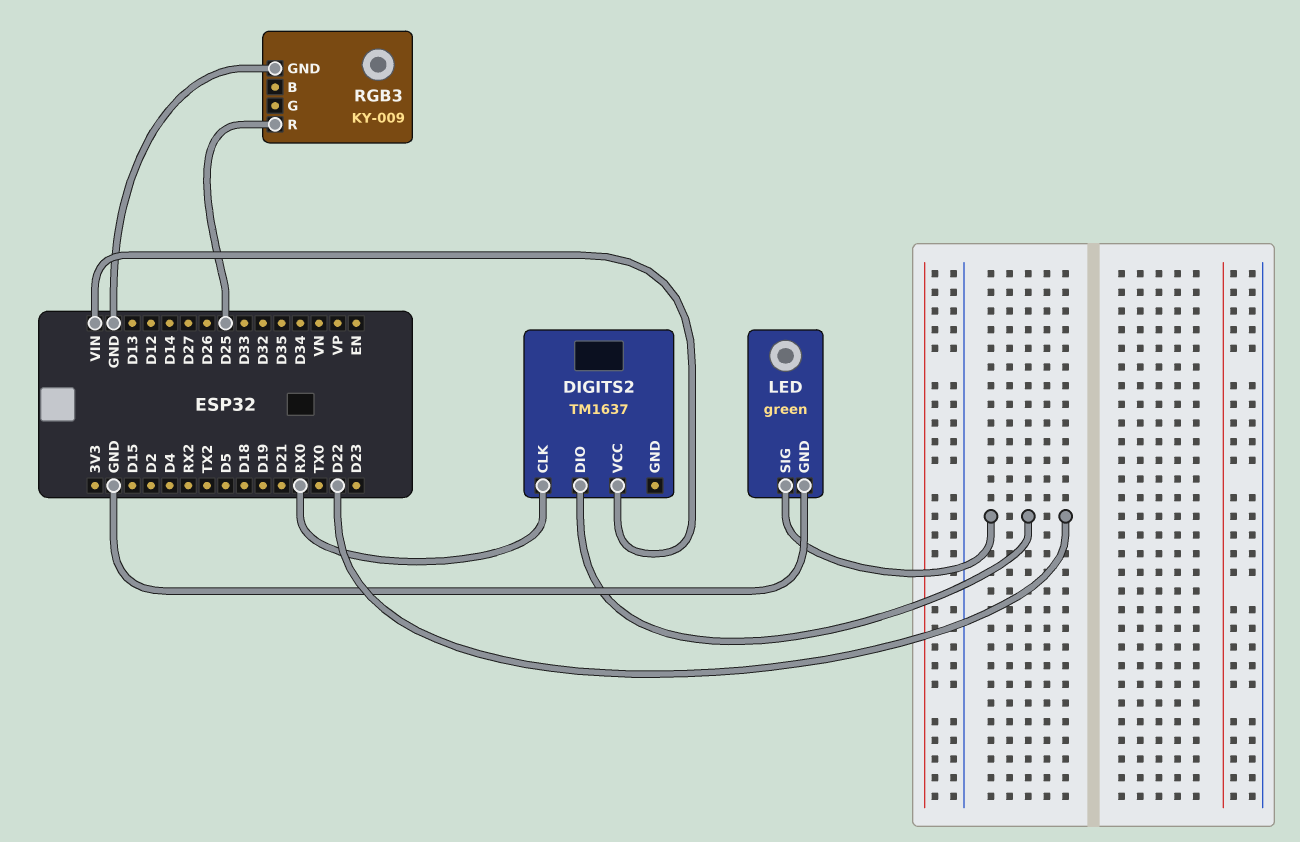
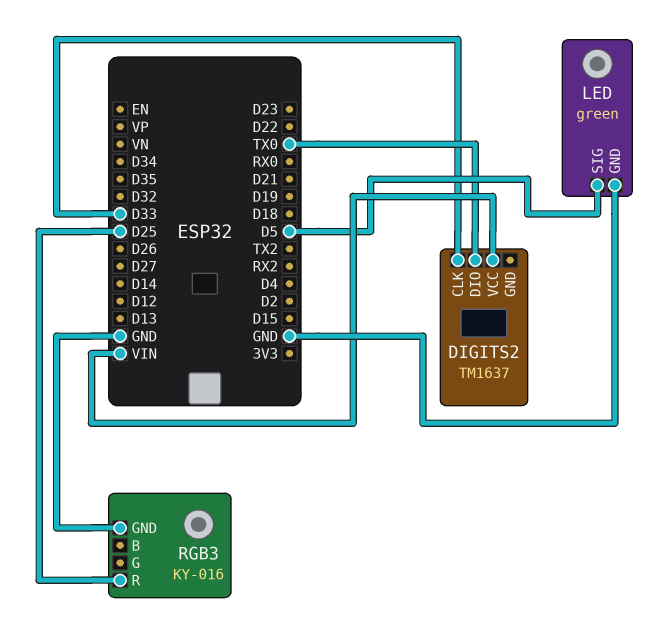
DIGITS2 pin CLK: RX0 -> D33
DIGITS2 pin DIO: D22 -> TX0
LED pin SIG: D22 -> D5
RGB3: KY-009 -> KY-016

